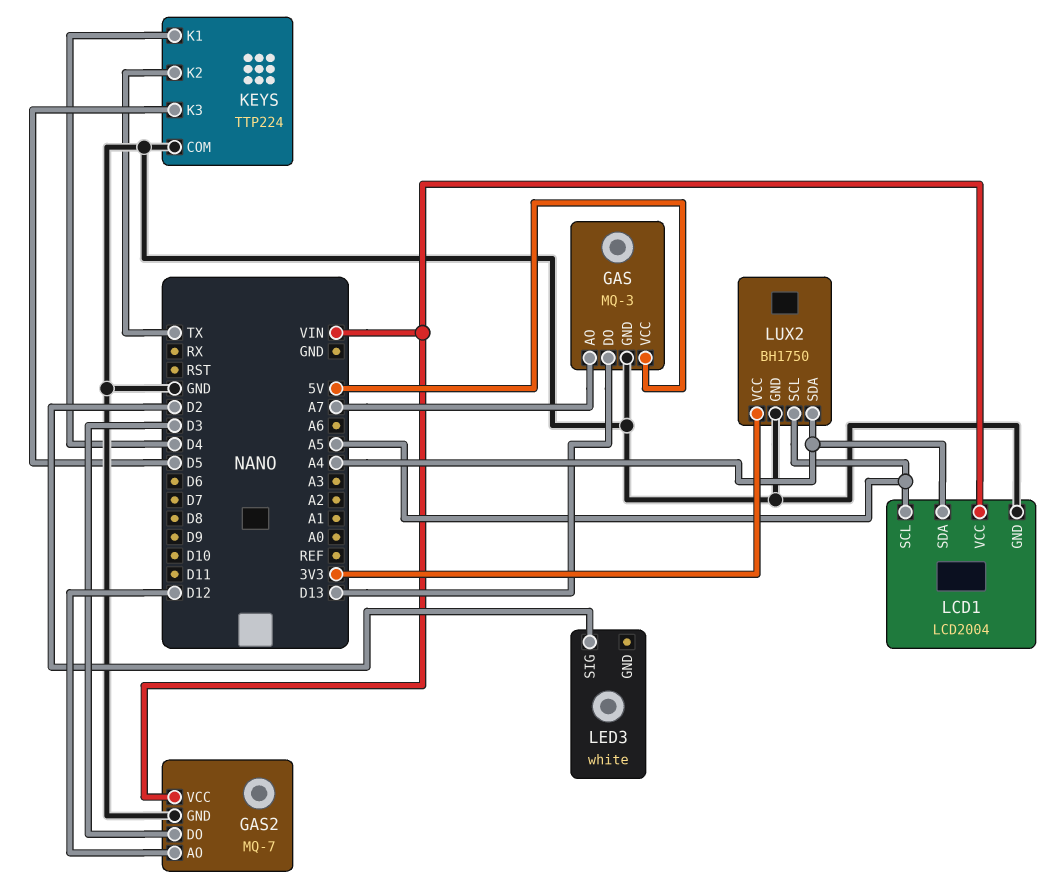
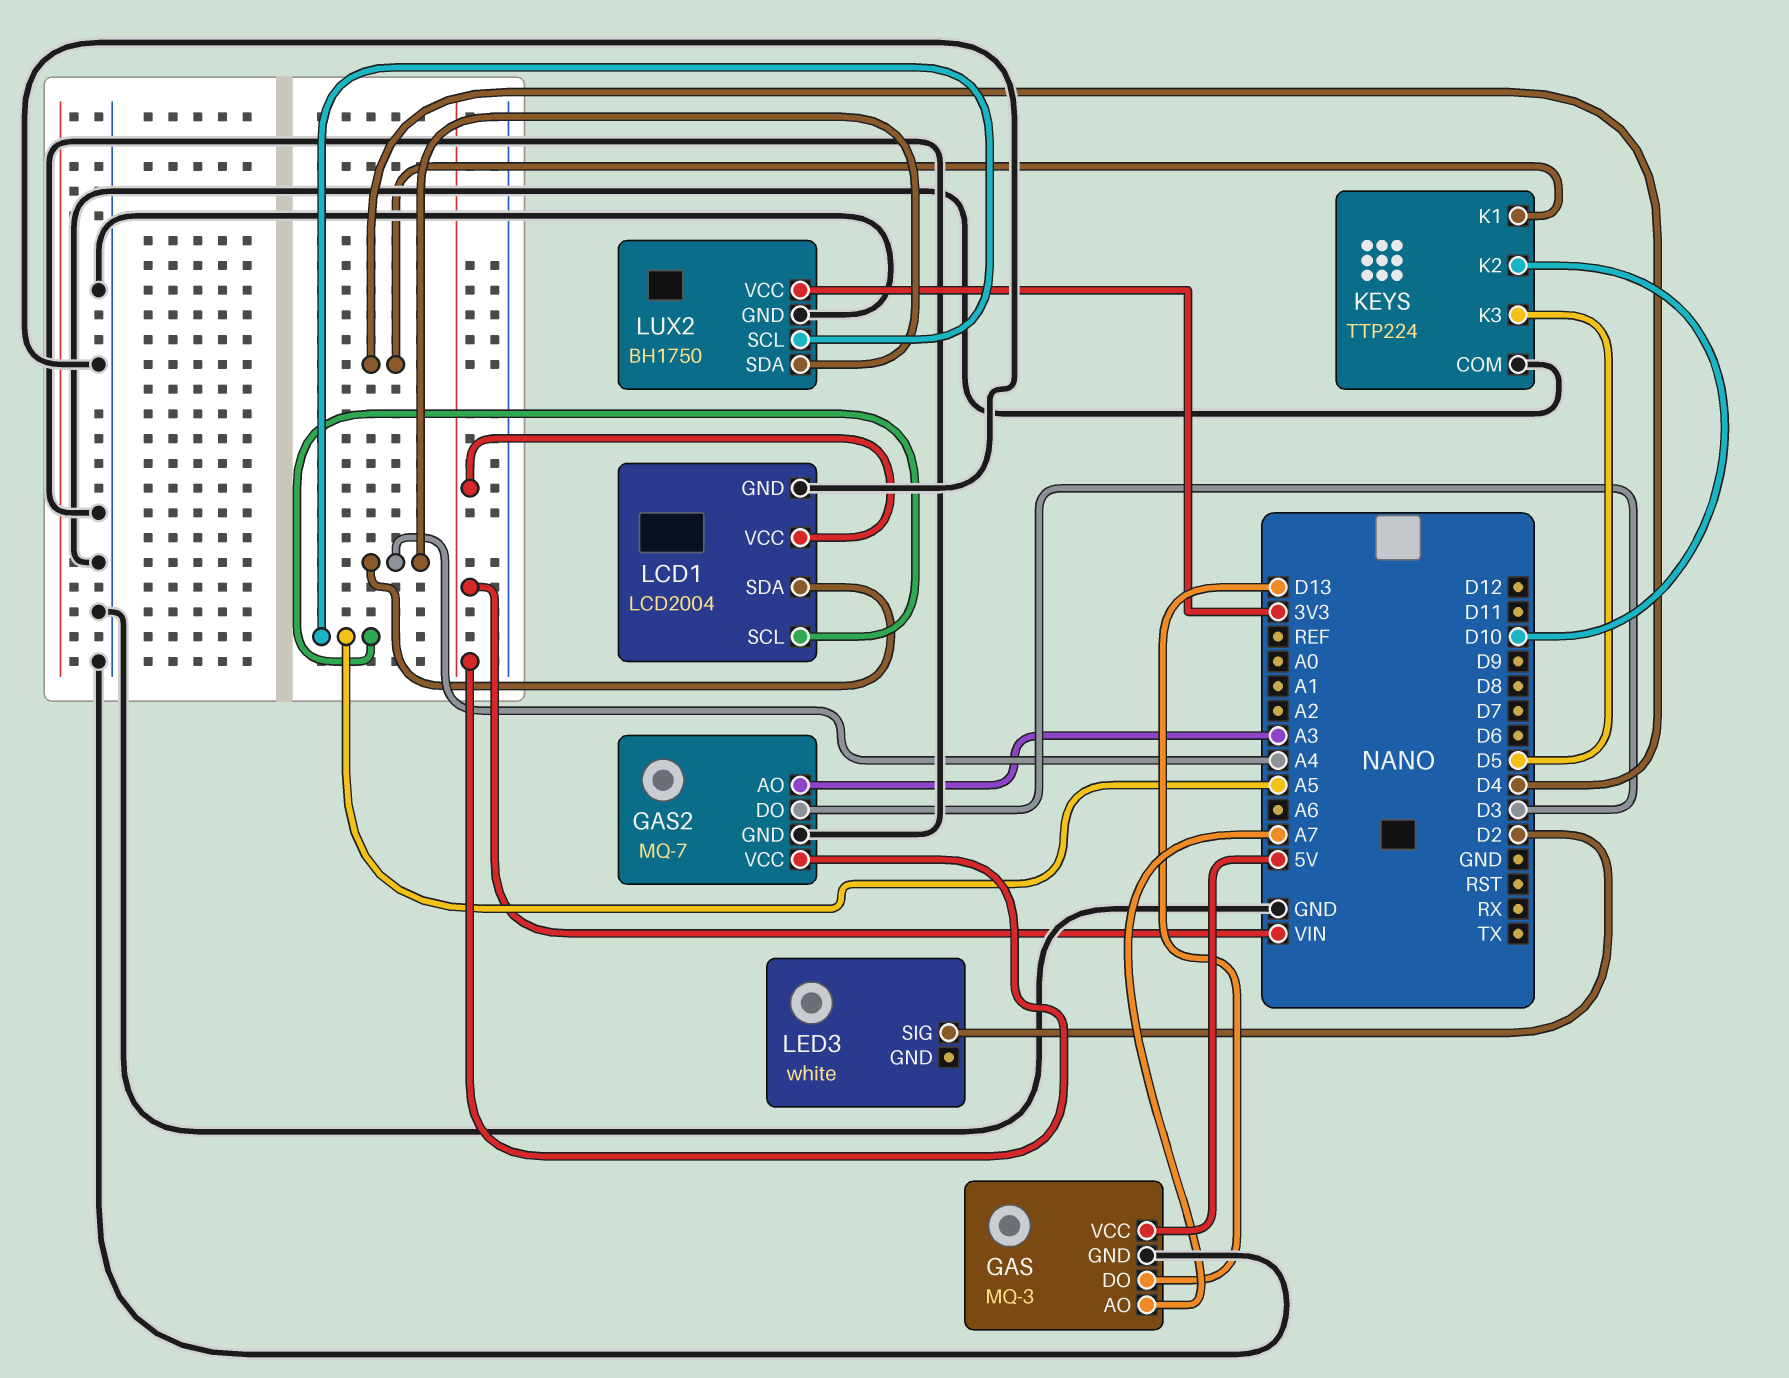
GAS2 pin AO: D12 -> A3
KEYS pin K2: TX -> D10

